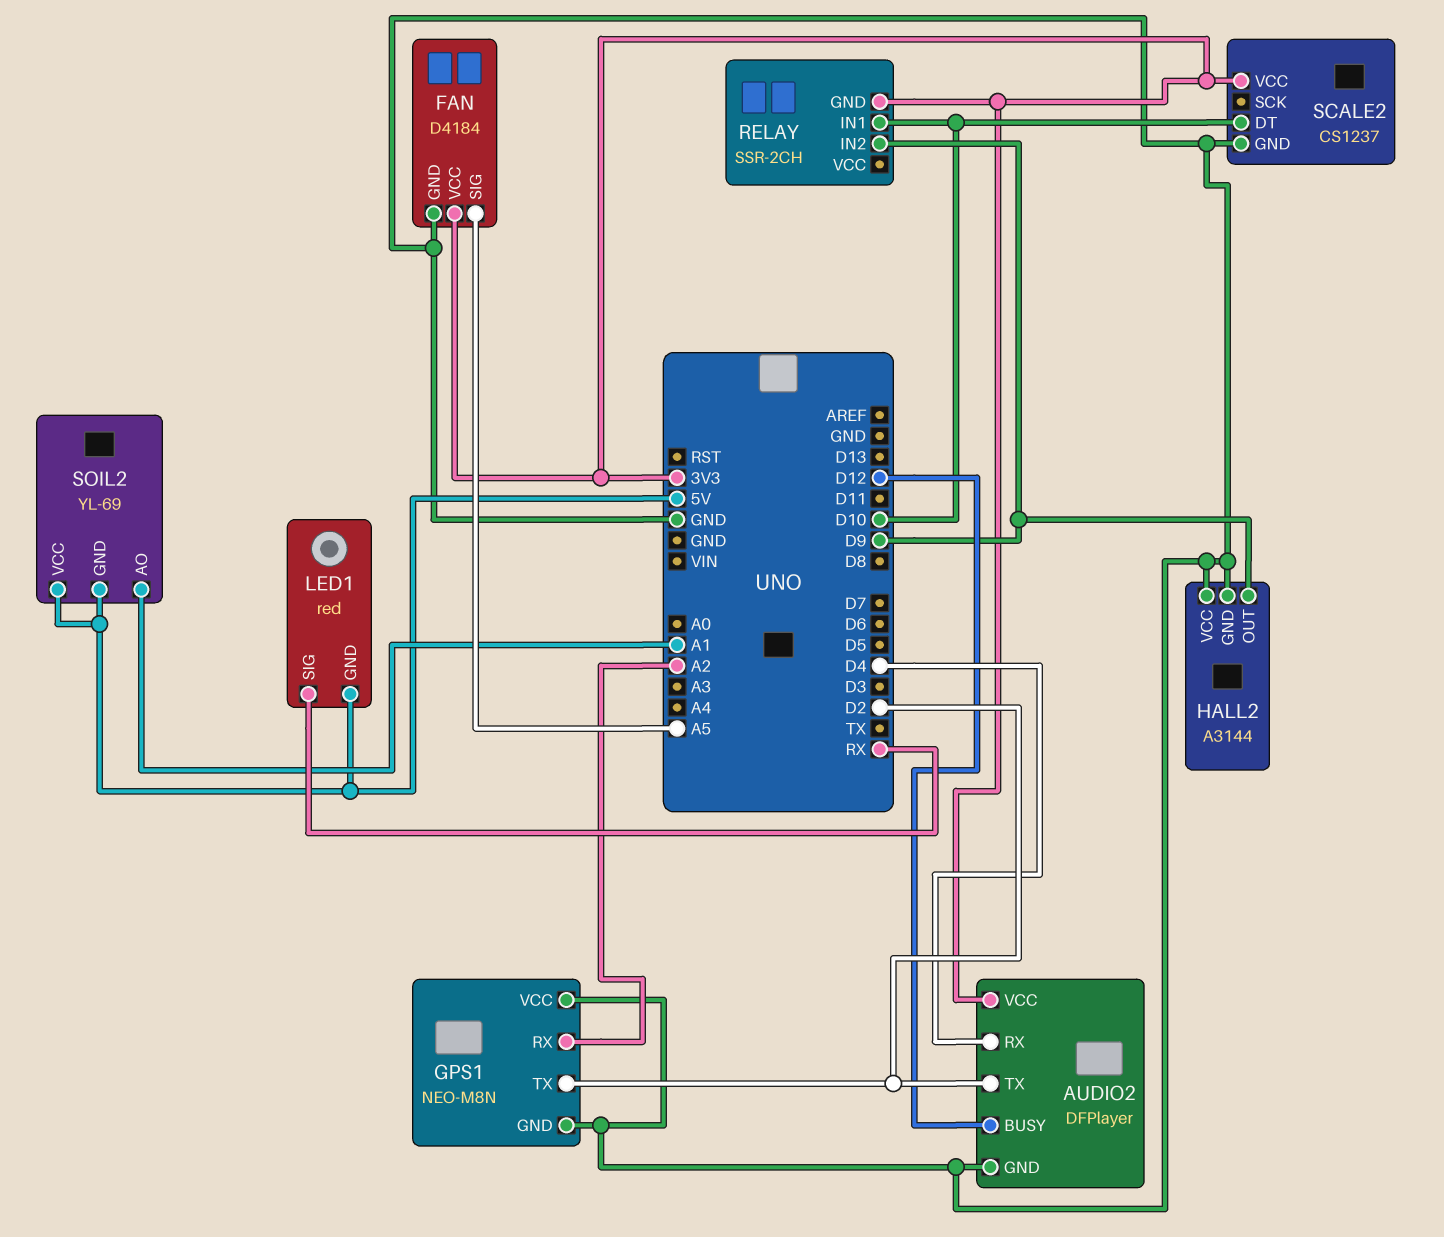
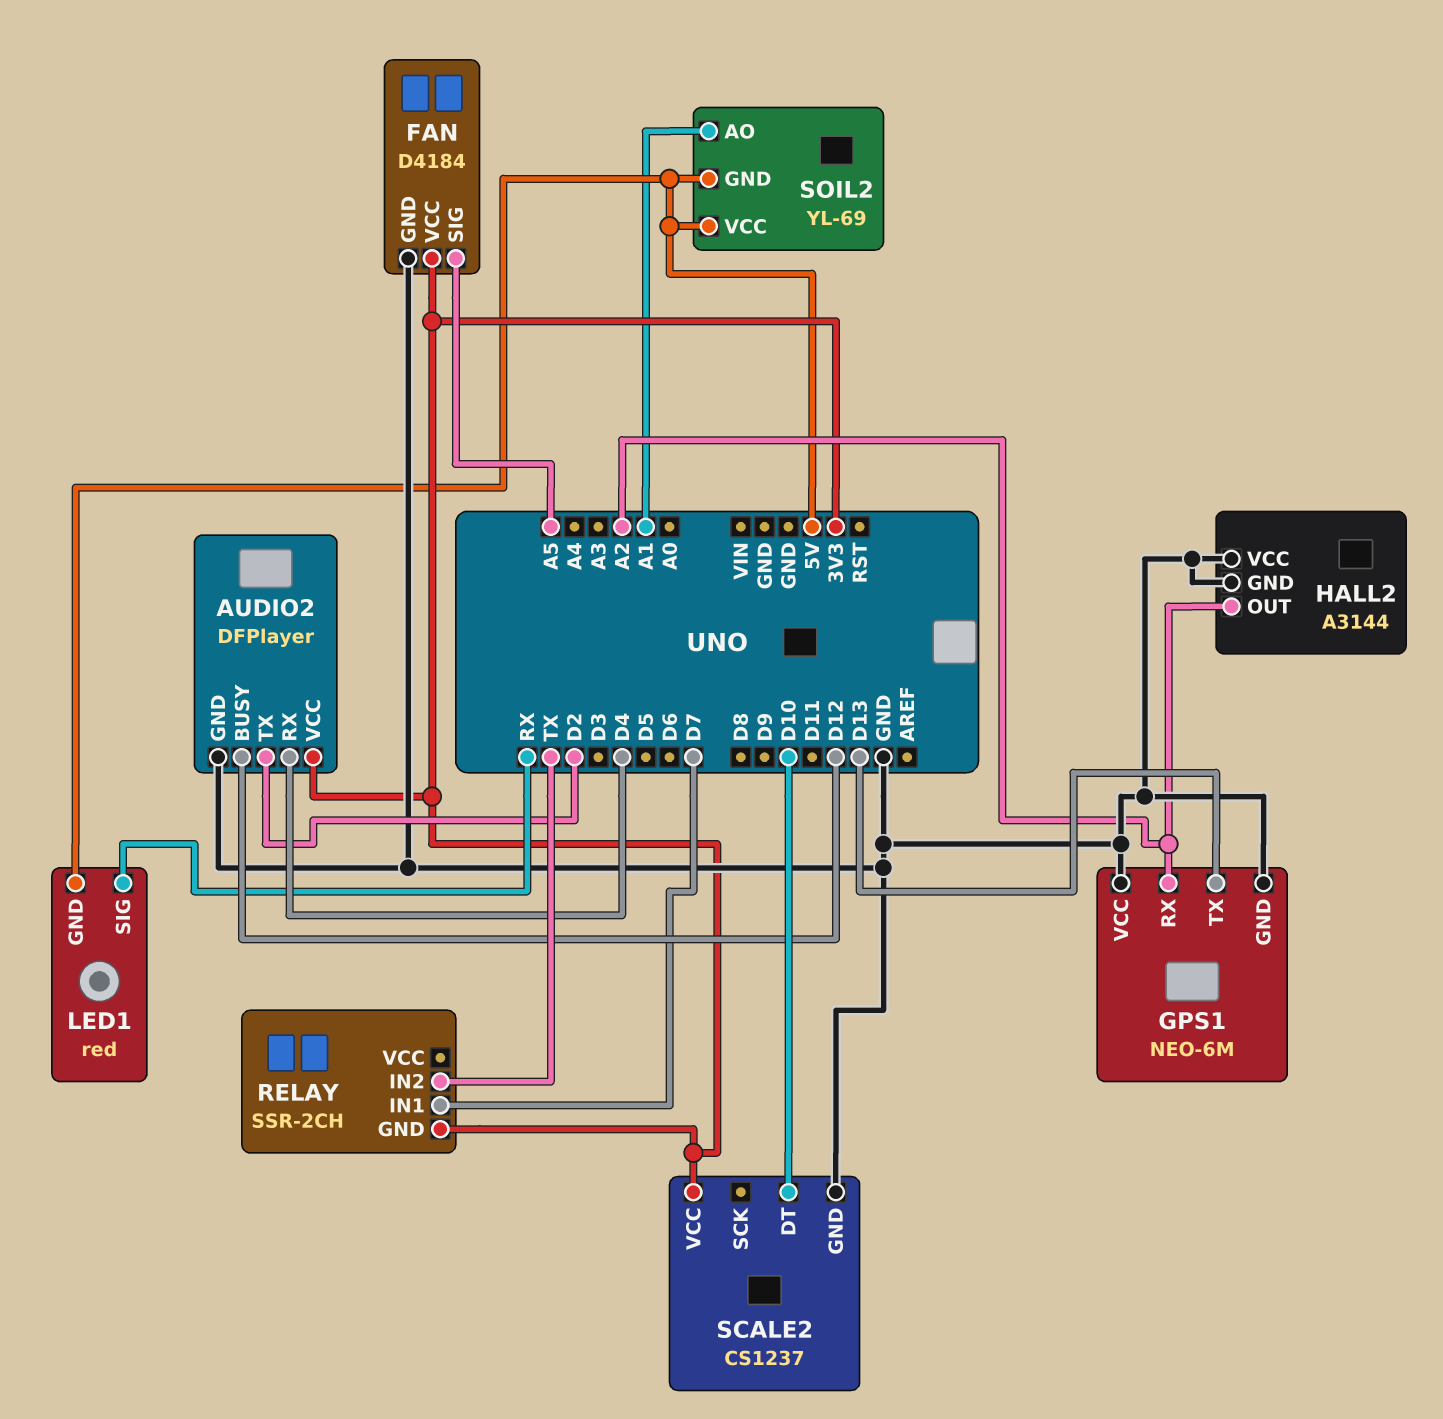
GPS1: NEO-M8N -> NEO-6M
GPS1 pin TX: D2 -> D13
HALL2 pin OUT: D9 -> A2
RELAY pin IN1: D10 -> D7
RELAY pin IN2: D9 -> TX

